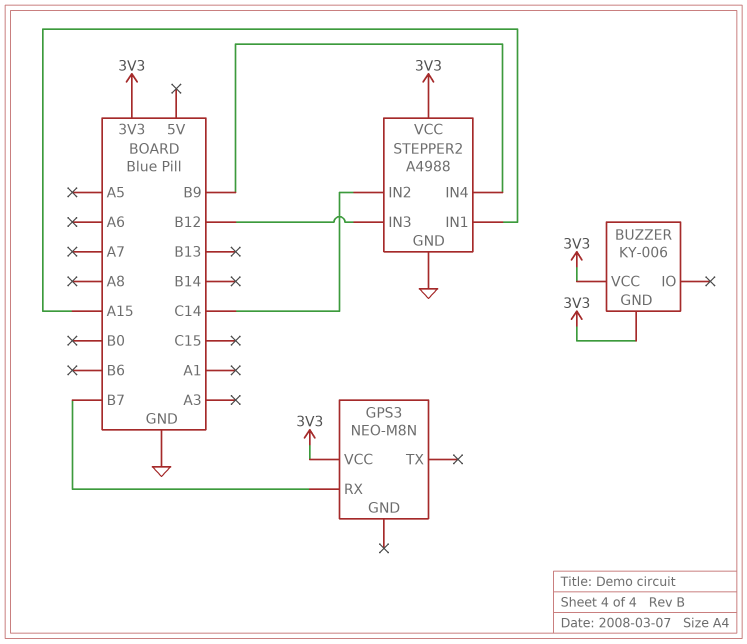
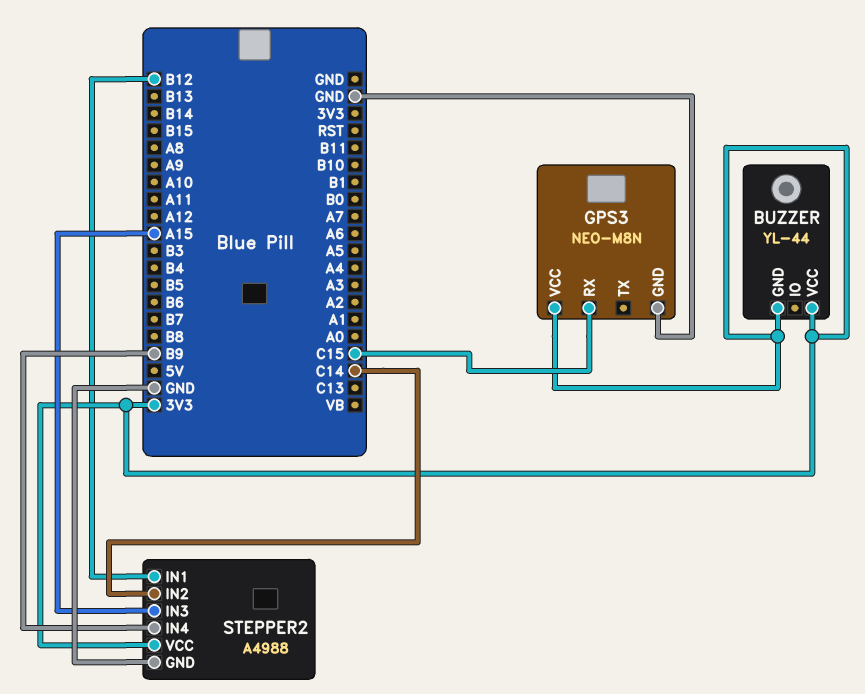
BUZZER: KY-006 -> YL-44
GPS3 pin GND: none -> GND
GPS3 pin RX: B7 -> C15
STEPPER2 pin IN1: A15 -> B12
STEPPER2 pin IN3: B12 -> A15

